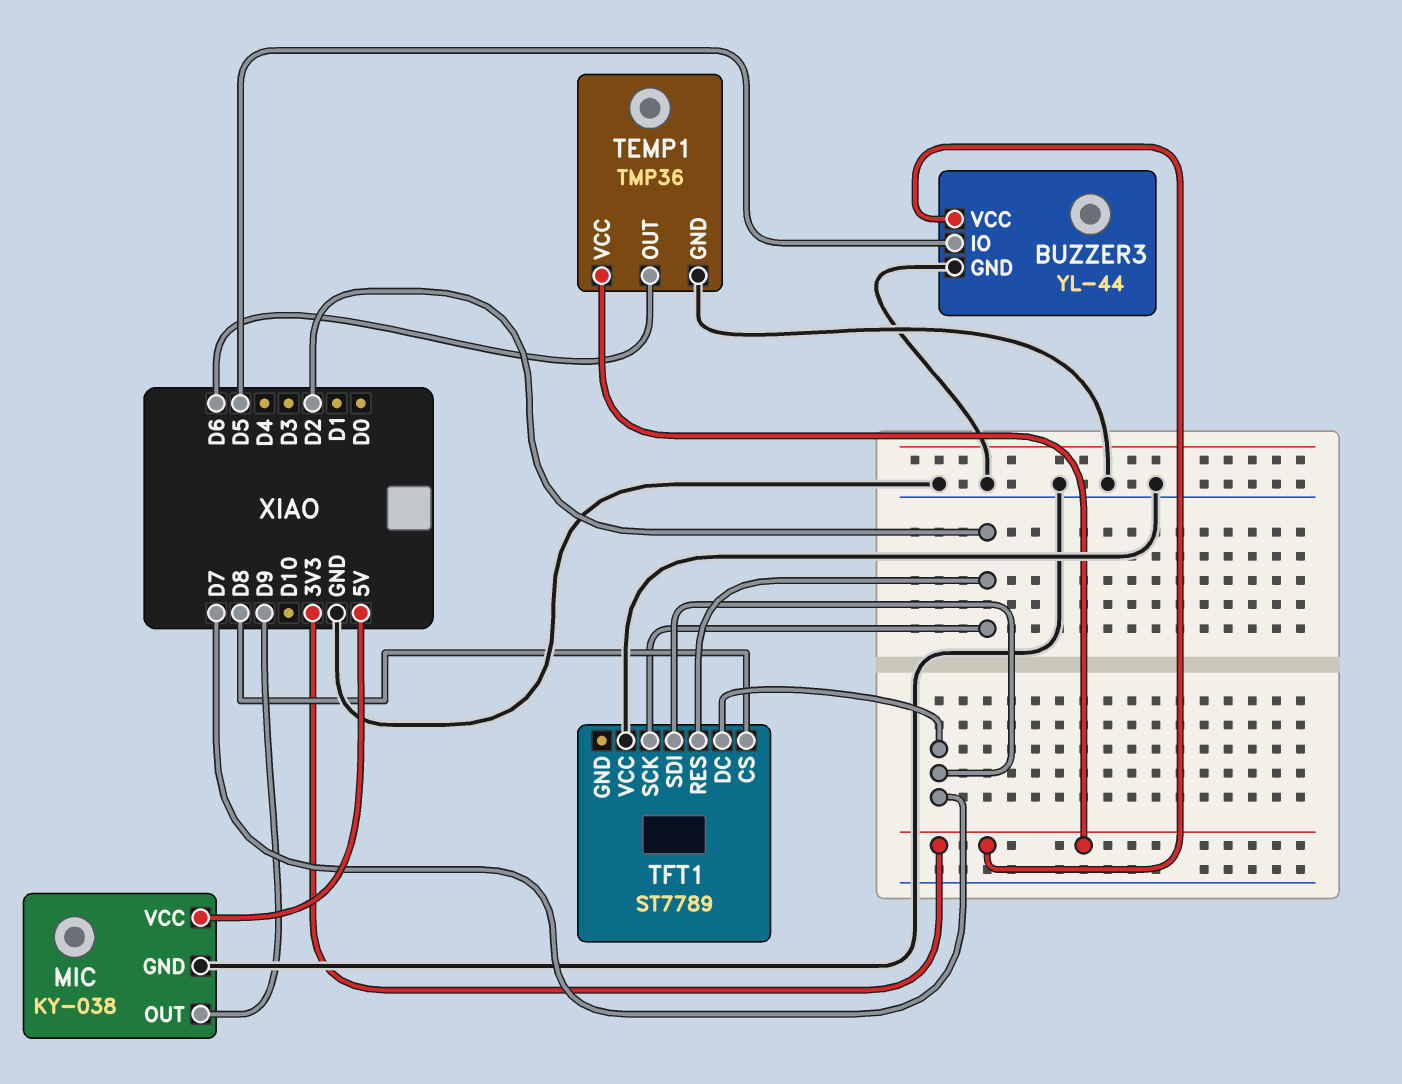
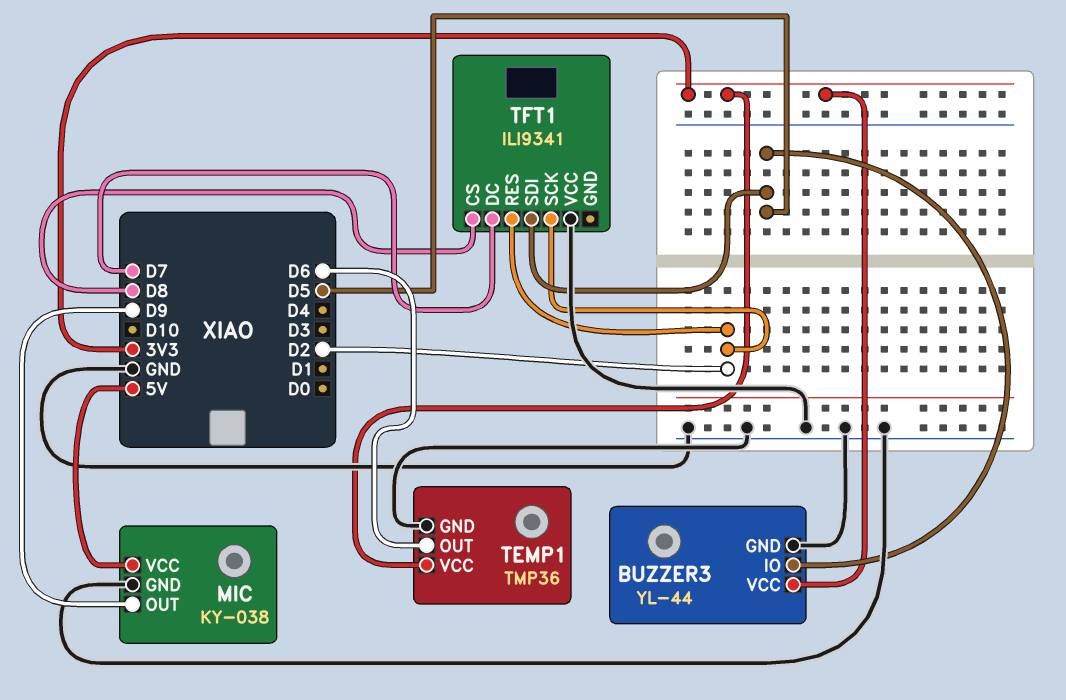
TFT1: ST7789 -> ILI9341
TFT1 pin SDI: D7 -> D5

